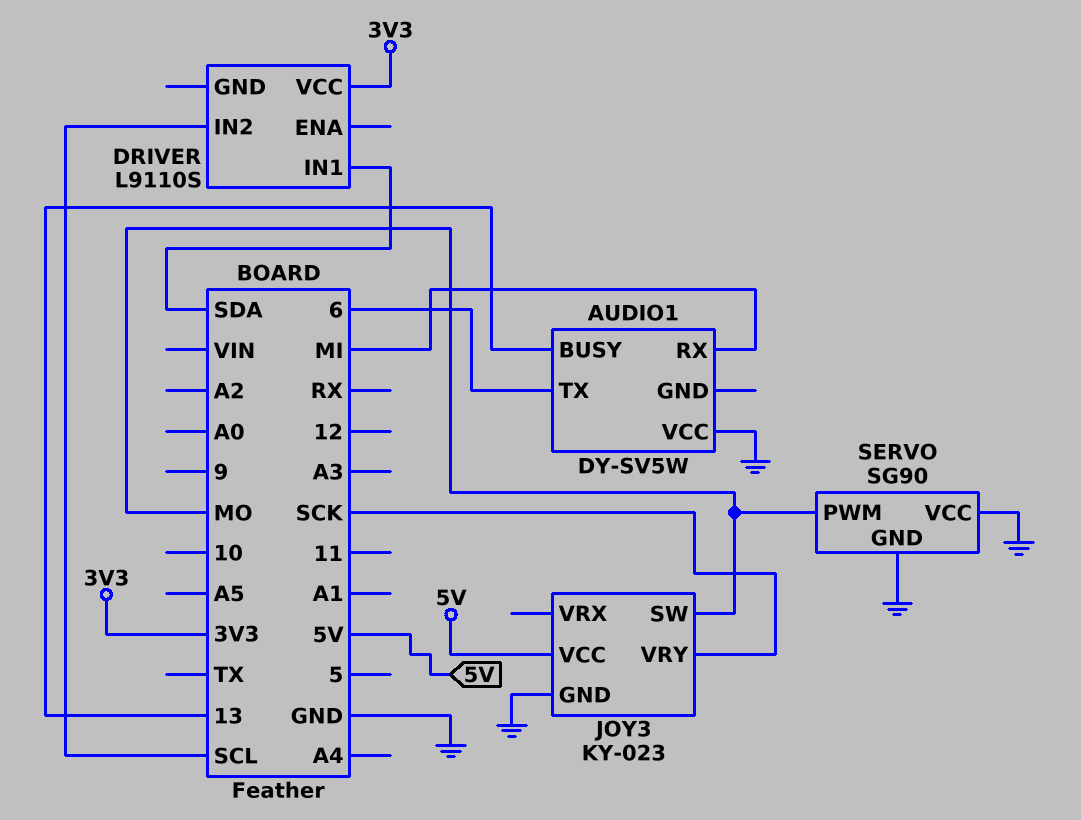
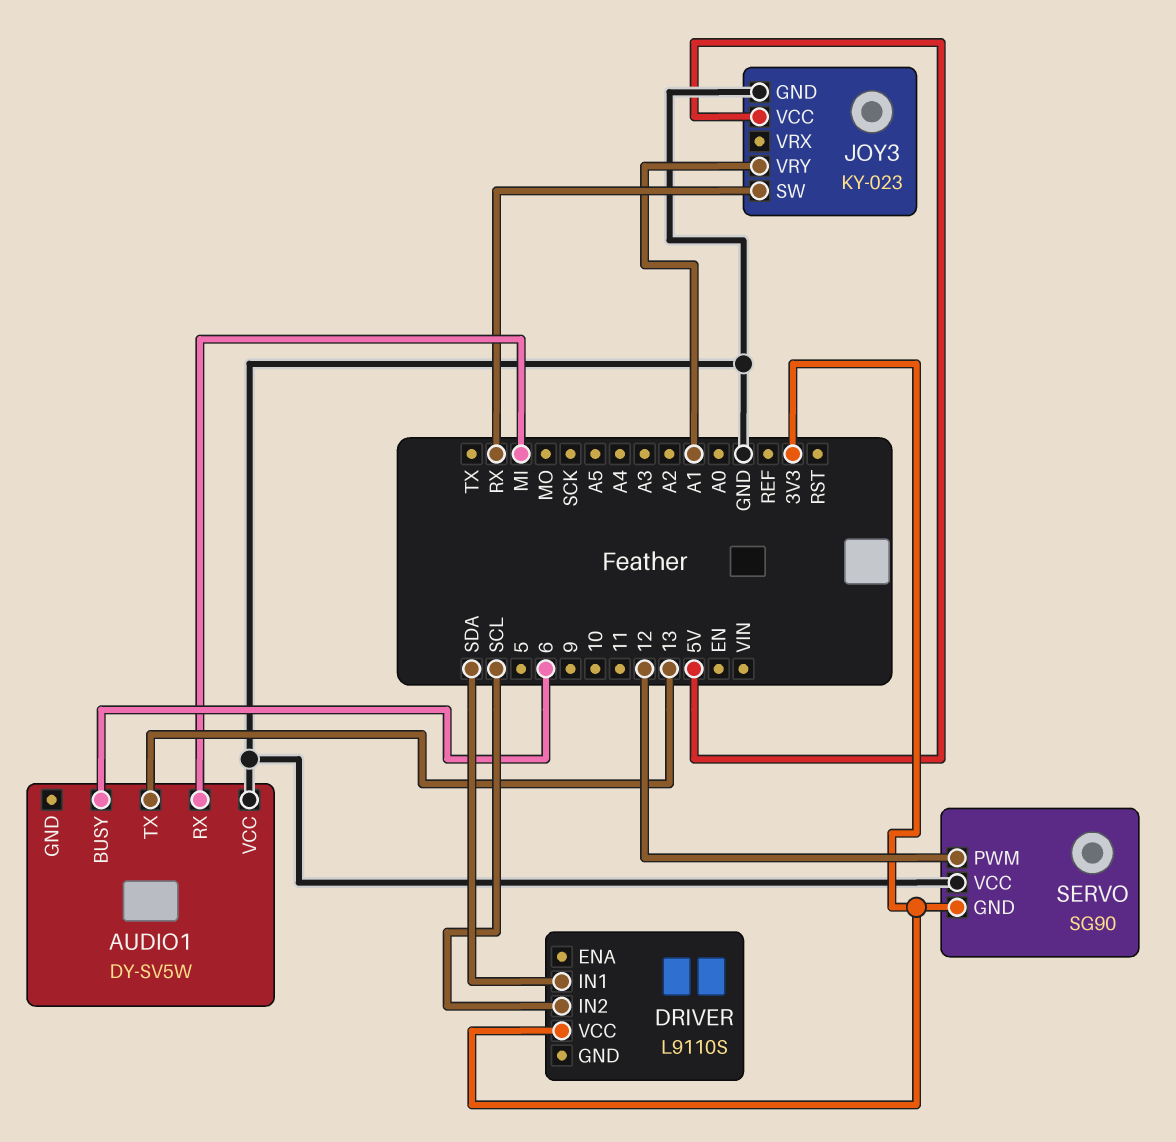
AUDIO1 pin BUSY: 13 -> 6
AUDIO1 pin TX: 6 -> 13
JOY3 pin SW: MO -> RX
JOY3 pin VRY: SCK -> A1
SERVO pin GND: GND -> 3V3
SERVO pin PWM: MO -> 12

